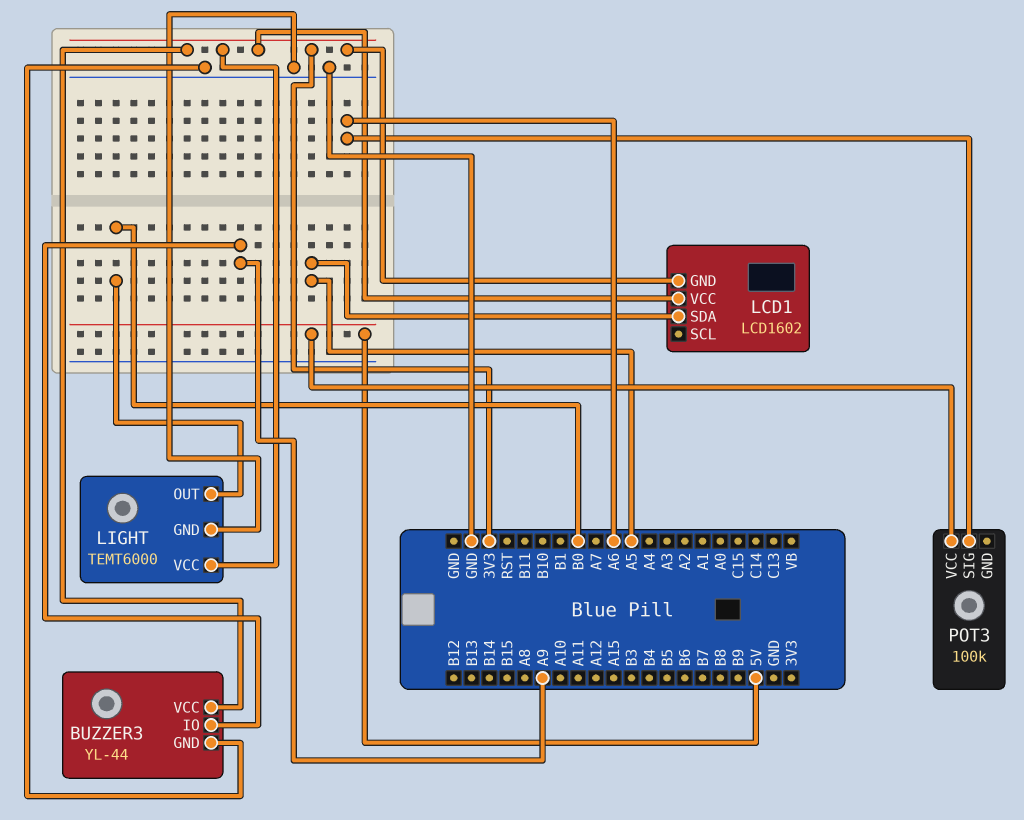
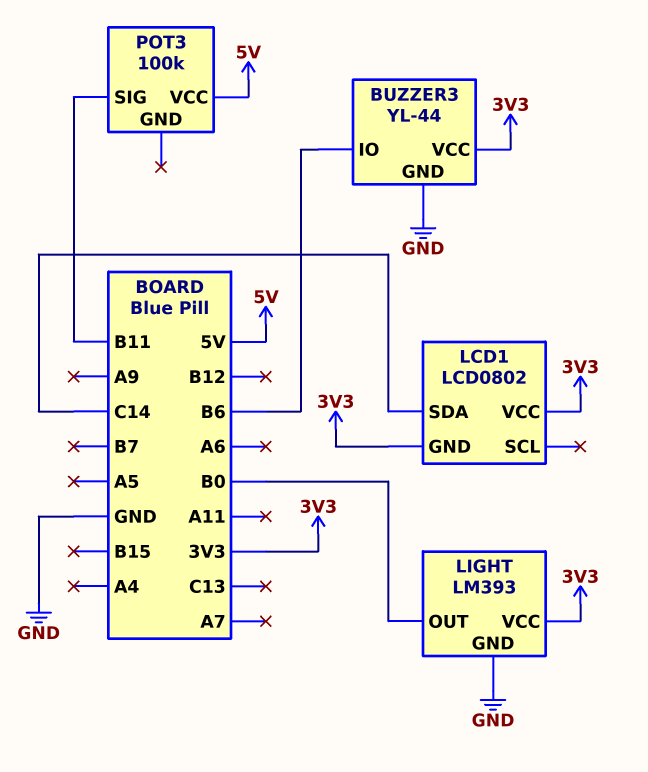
BUZZER3 pin IO: A9 -> B6
LCD1: LCD1602 -> LCD0802
LCD1 pin SDA: A5 -> C14
LIGHT: TEMT6000 -> LM393
POT3 pin SIG: A6 -> B11

